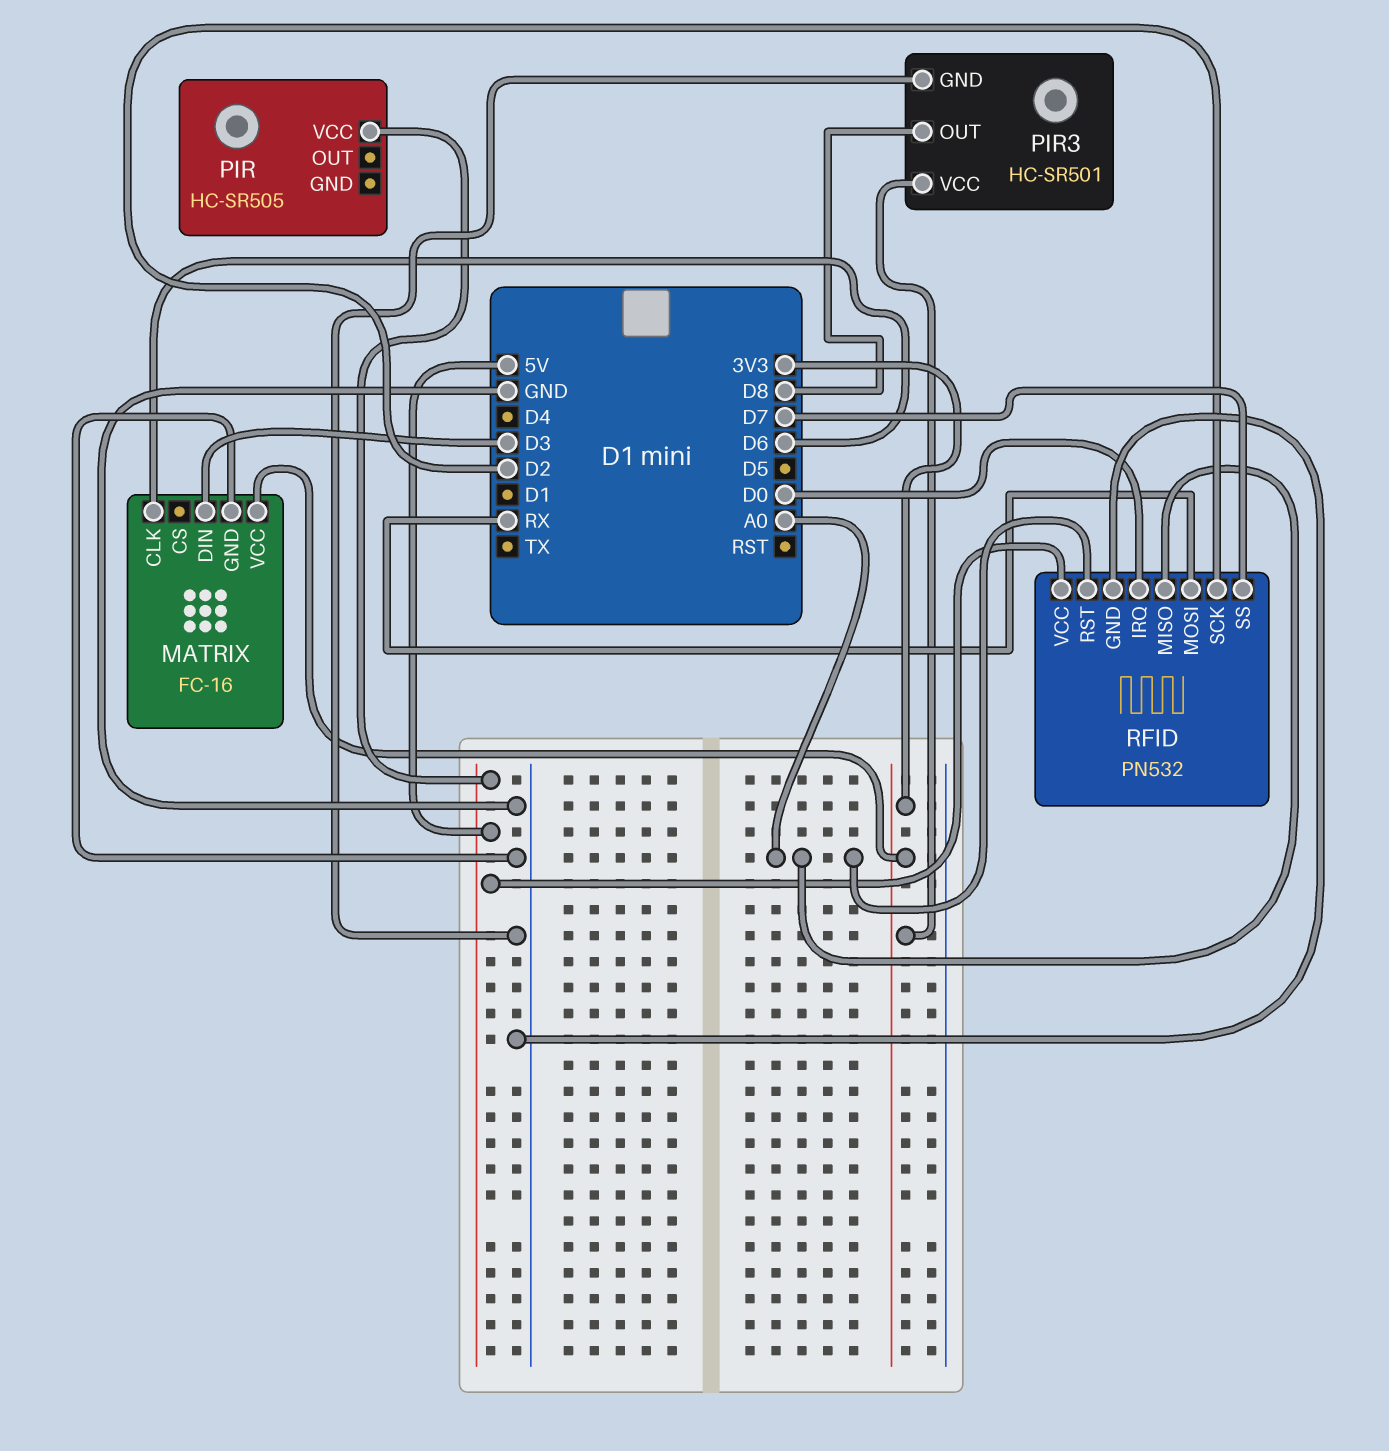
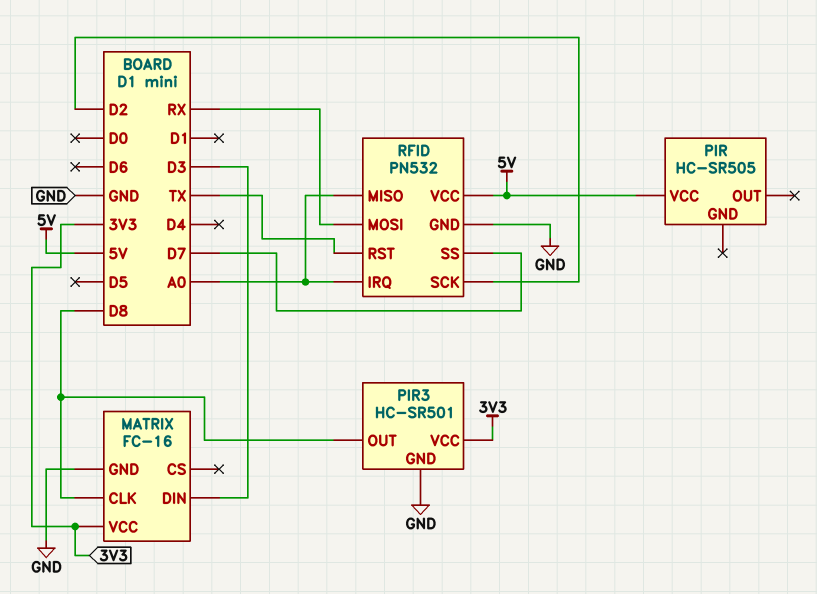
MATRIX pin CLK: D6 -> D8
RFID pin IRQ: D0 -> A0
RFID pin RST: A0 -> TX

